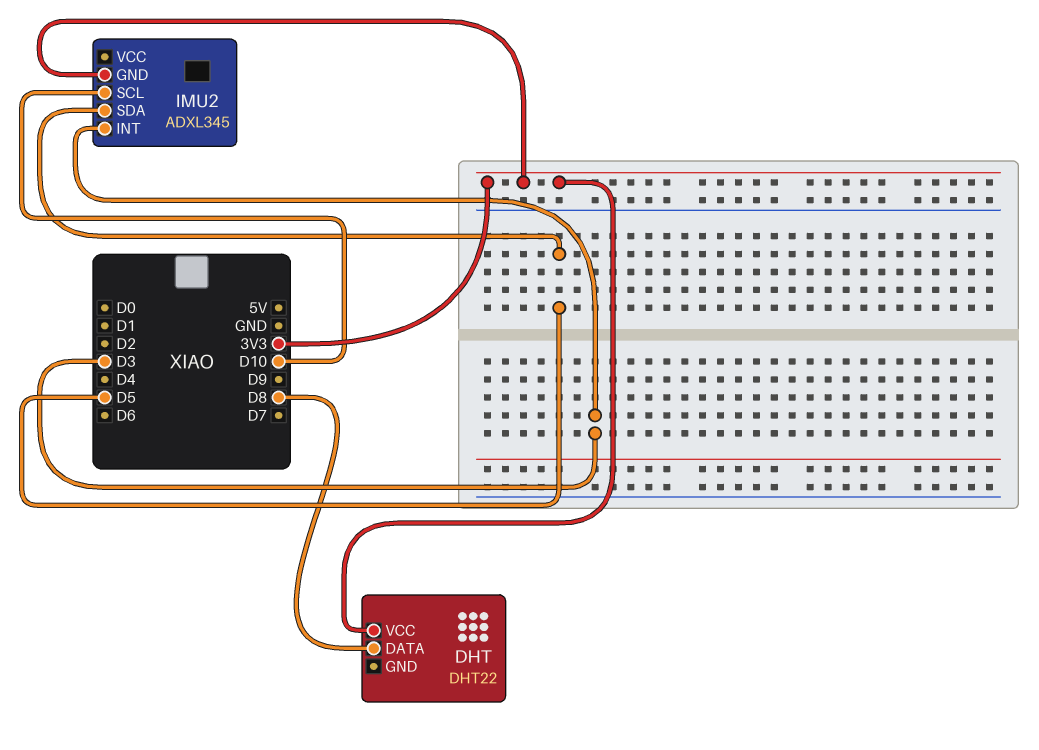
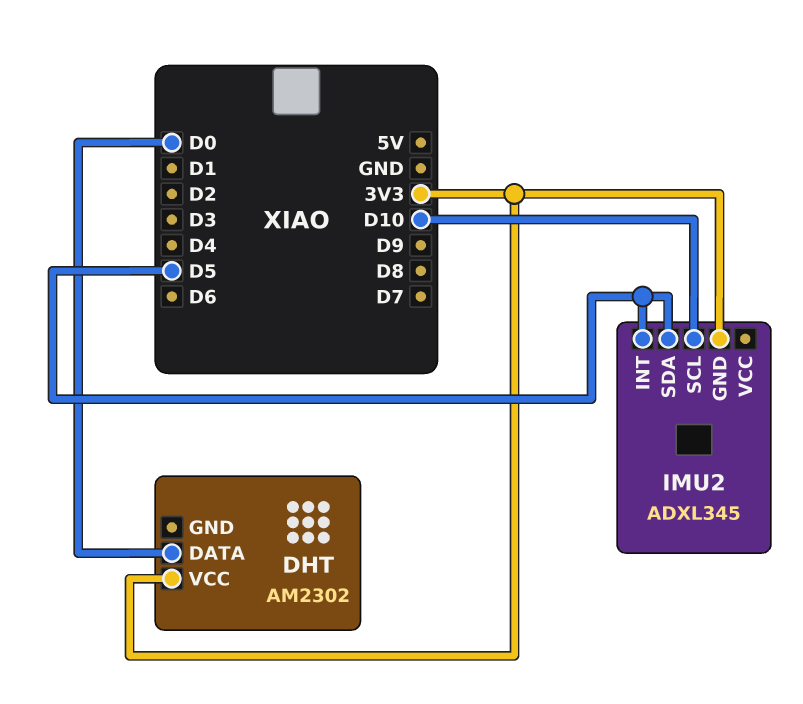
DHT: DHT22 -> AM2302
DHT pin DATA: D8 -> D0
IMU2 pin INT: D3 -> D5

